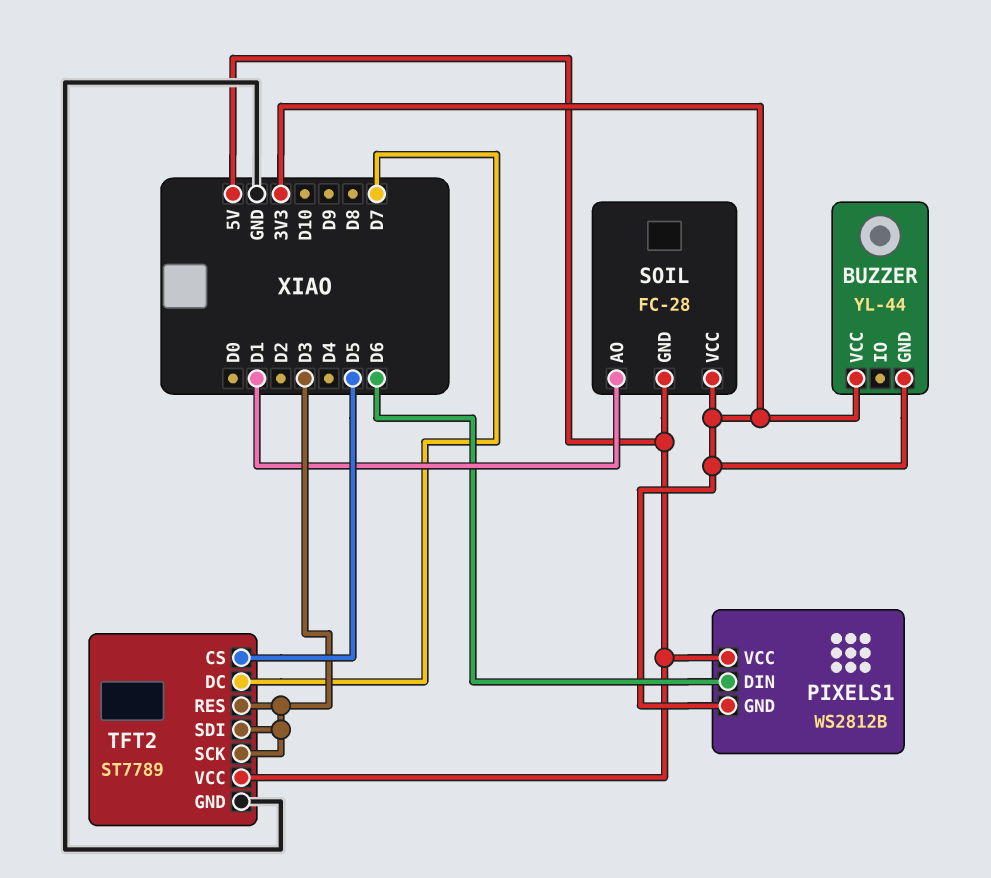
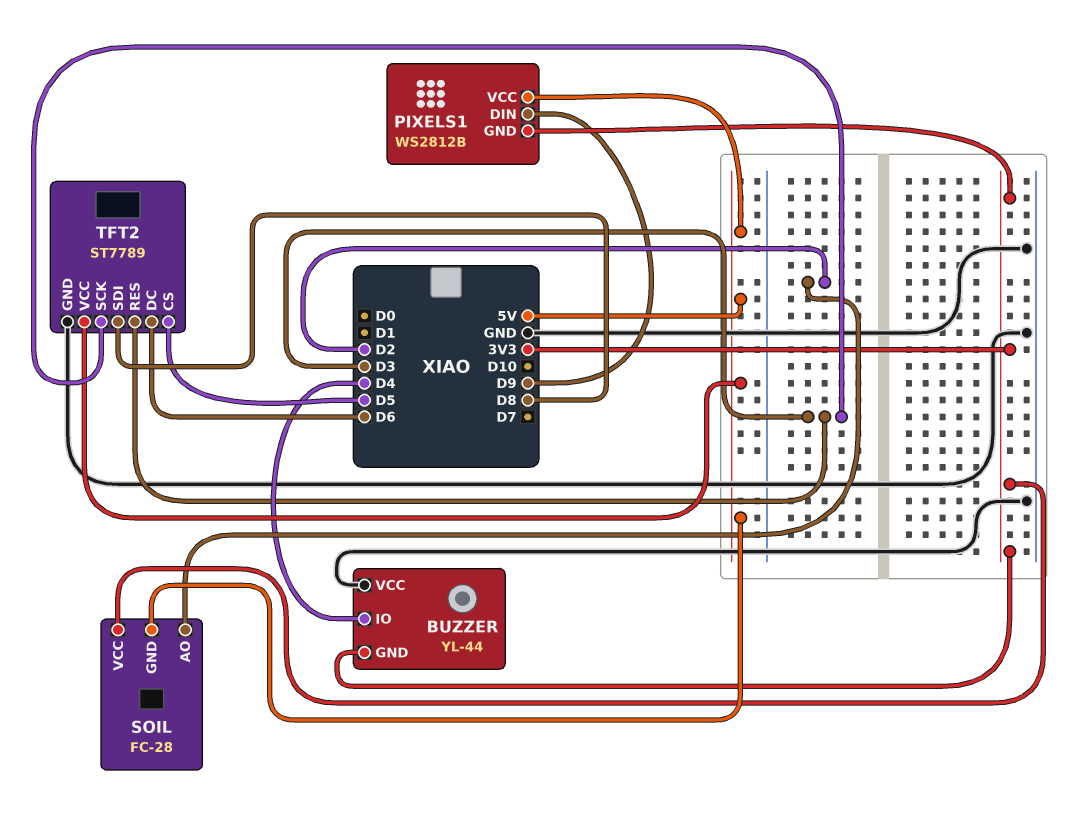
BUZZER pin IO: none -> D4
BUZZER pin VCC: 3V3 -> GND
PIXELS1 pin DIN: D6 -> D9
SOIL pin AO: D1 -> D2
TFT2 pin DC: D7 -> D6
TFT2 pin SDI: D3 -> D8

